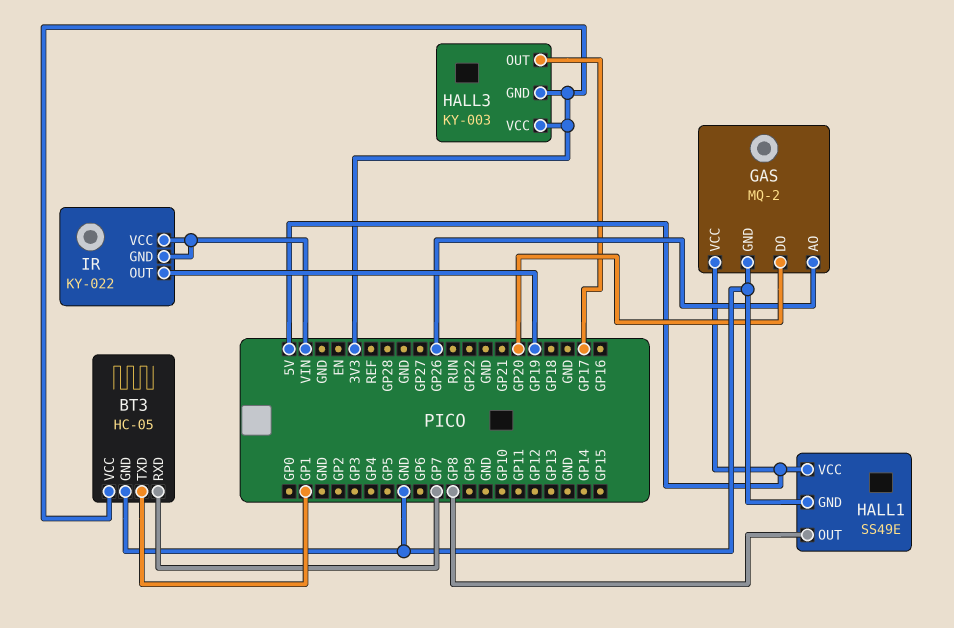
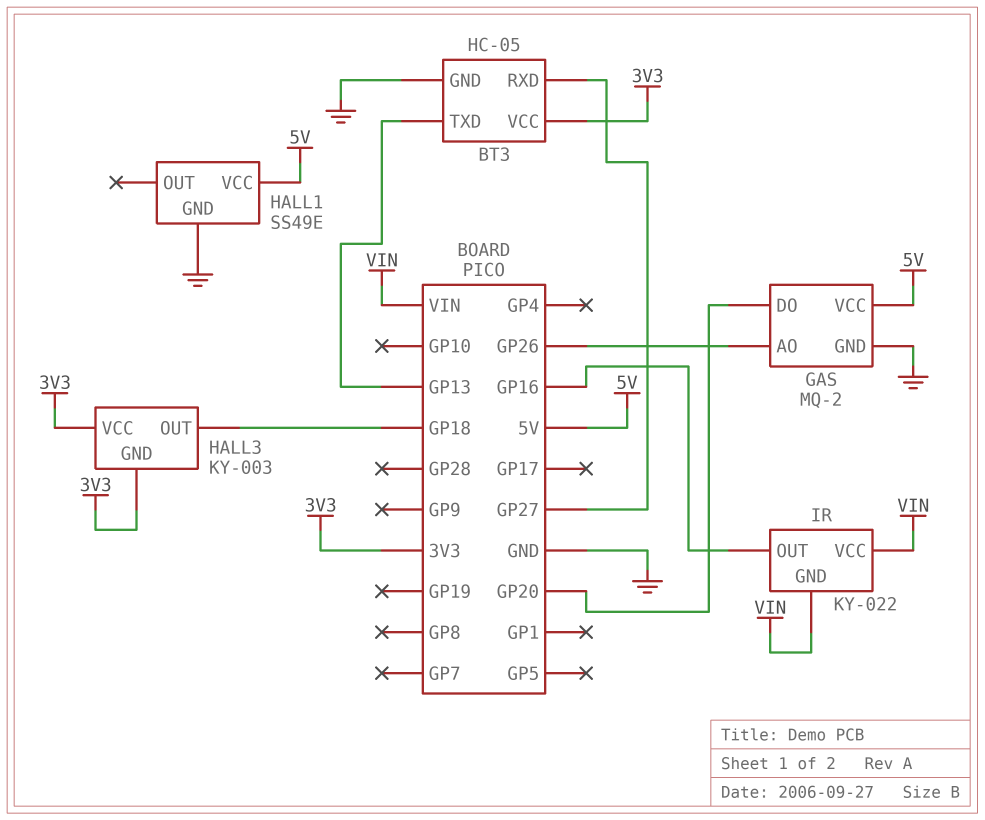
BT3 pin RXD: GP7 -> GP27
BT3 pin TXD: GP1 -> GP13
HALL1 pin OUT: GP8 -> none
HALL3 pin OUT: GP17 -> GP18
IR pin OUT: GP19 -> GP16

